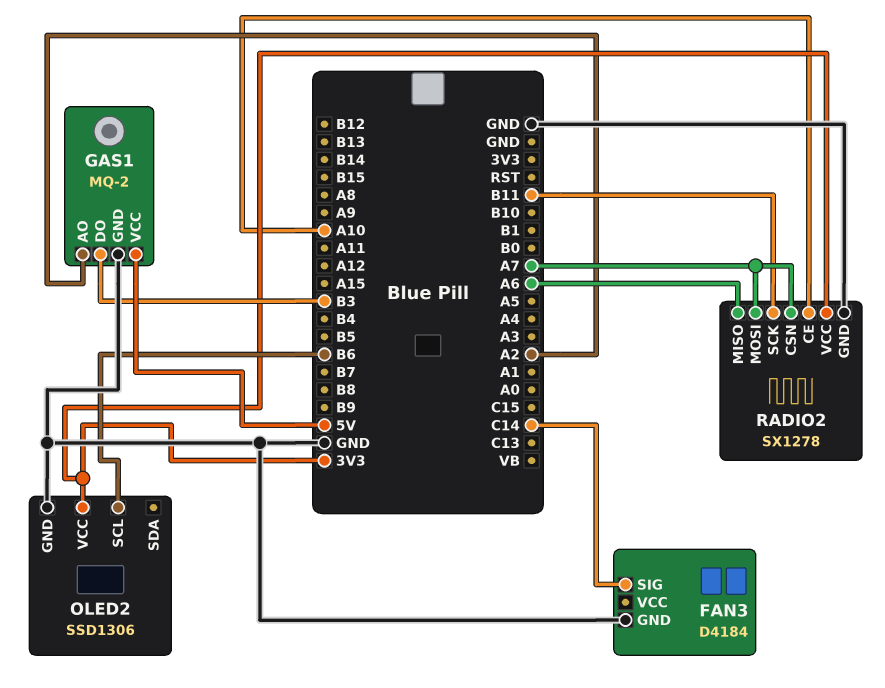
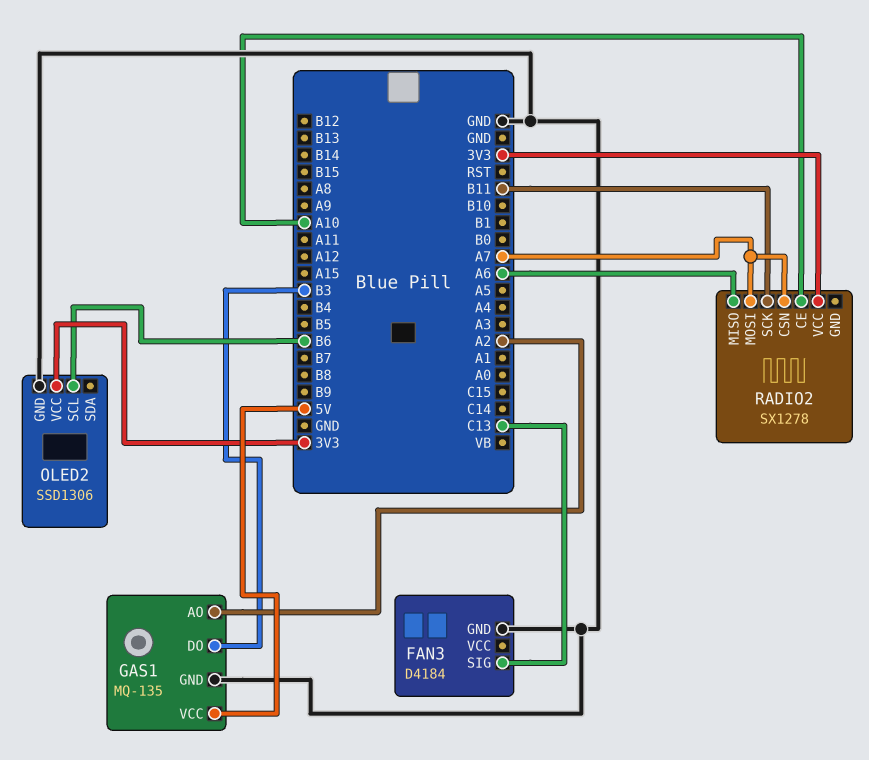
FAN3 pin SIG: C14 -> C13
GAS1: MQ-2 -> MQ-135
RADIO2 pin GND: GND -> none

